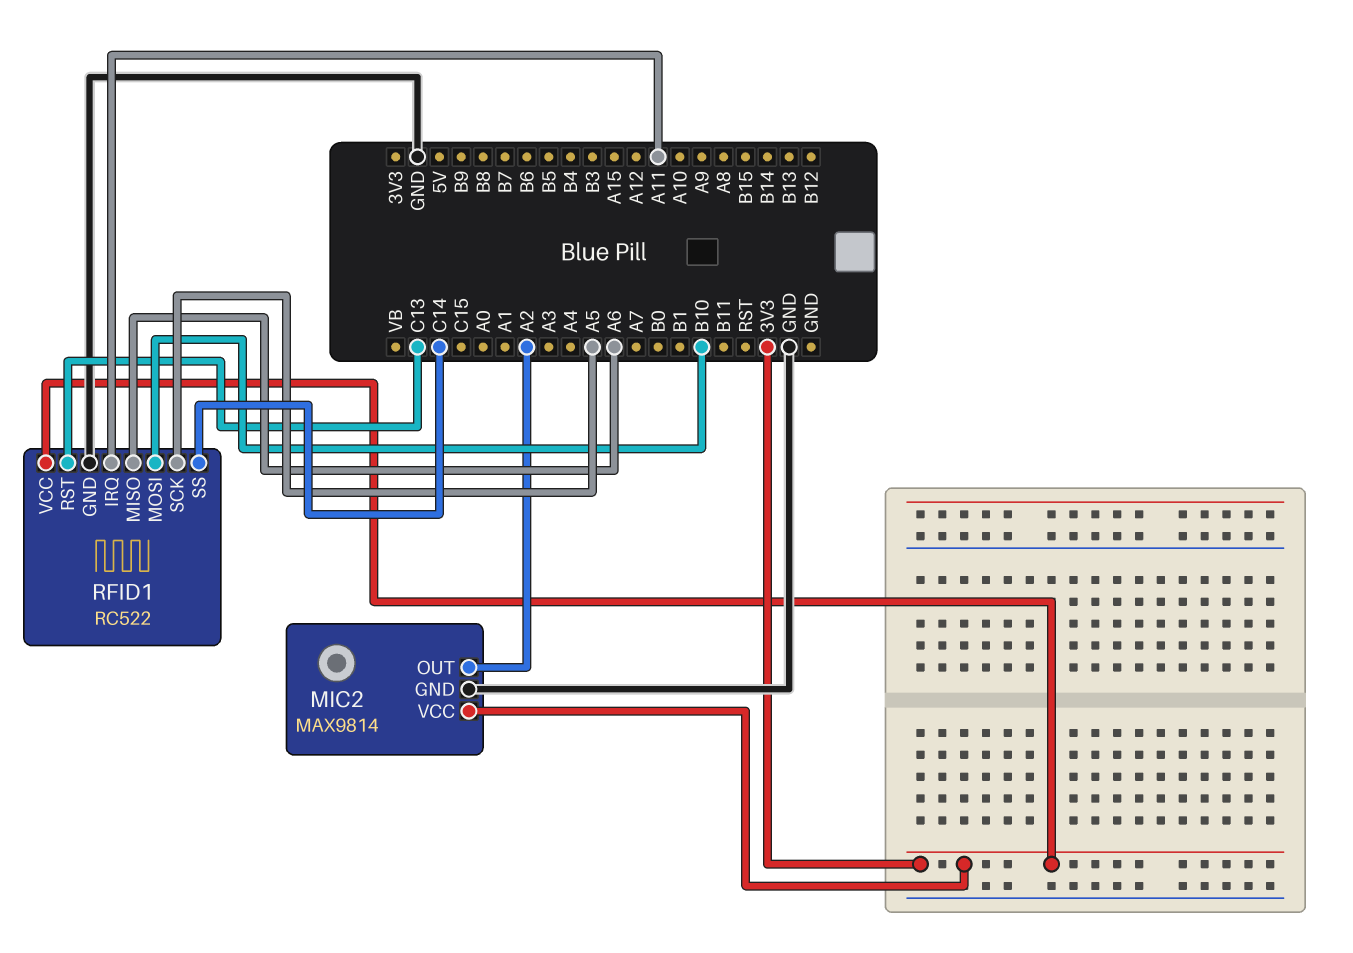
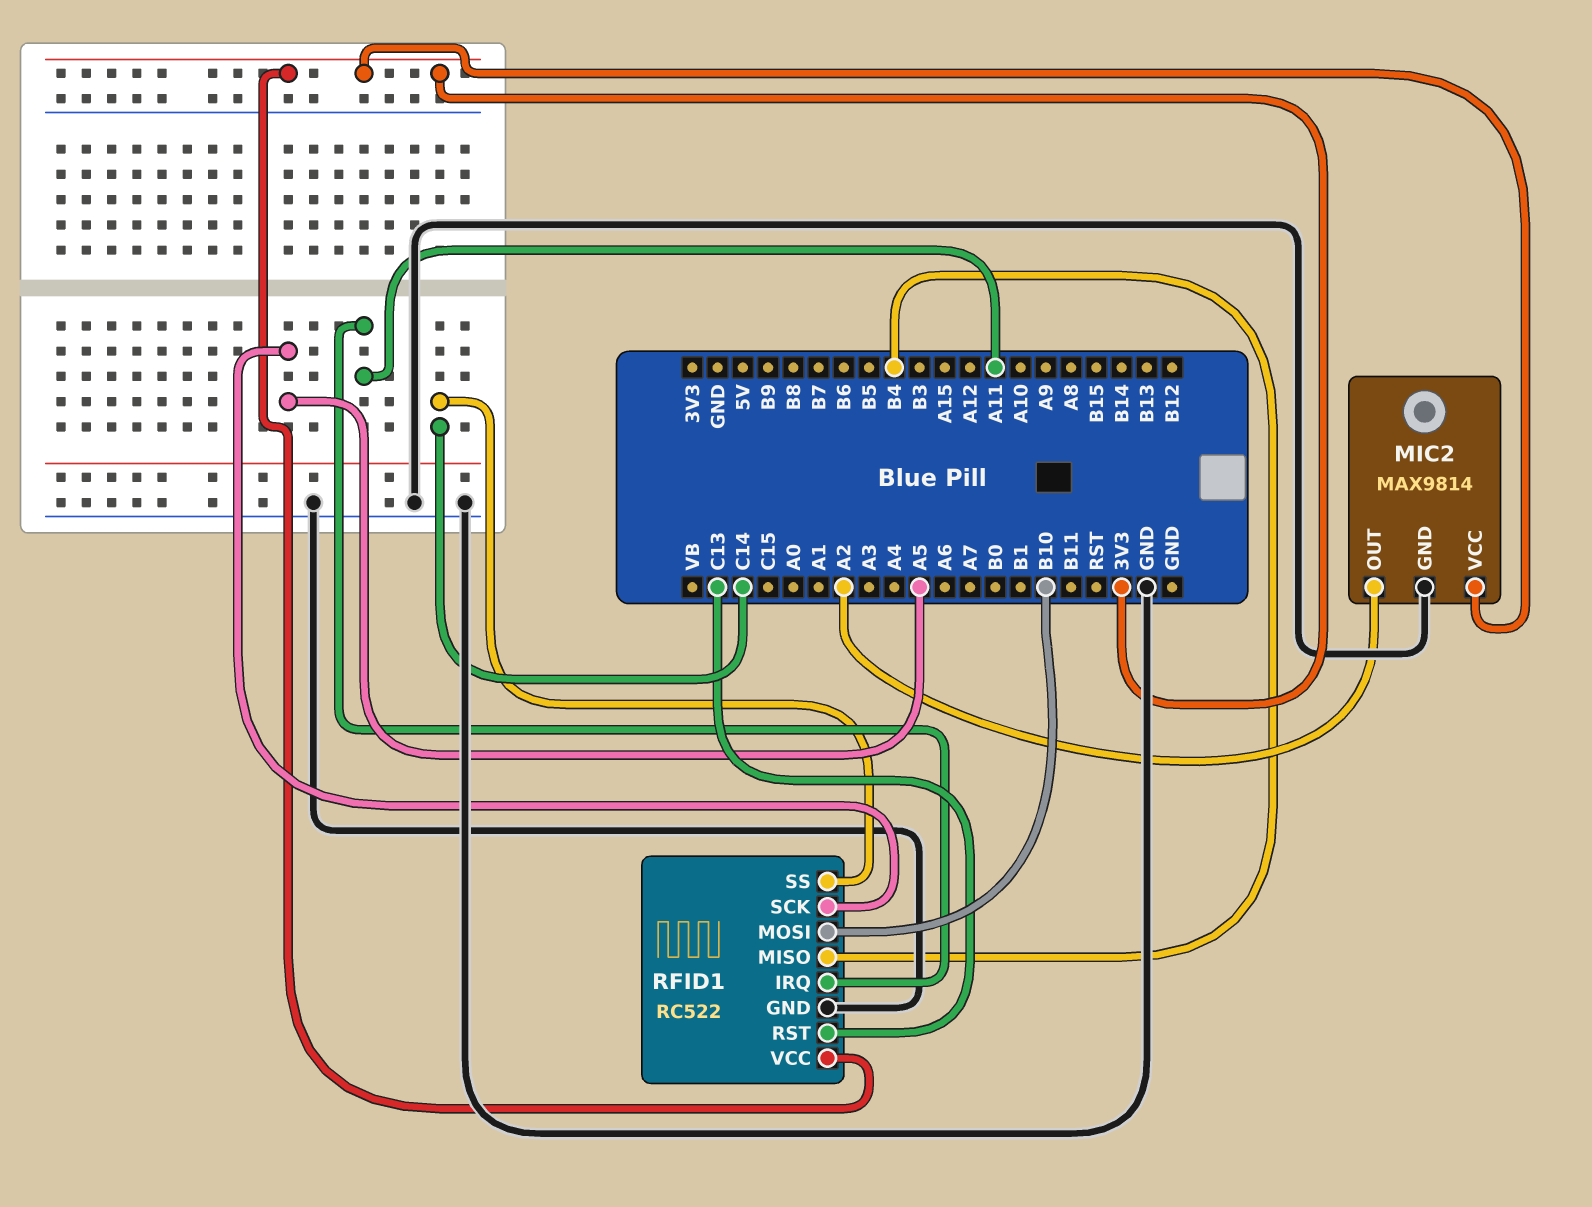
RFID1 pin MISO: A6 -> B4

